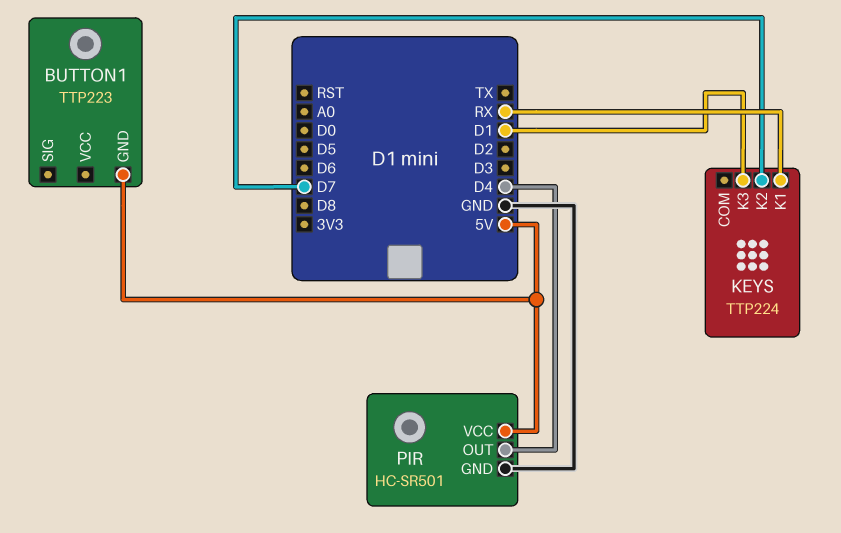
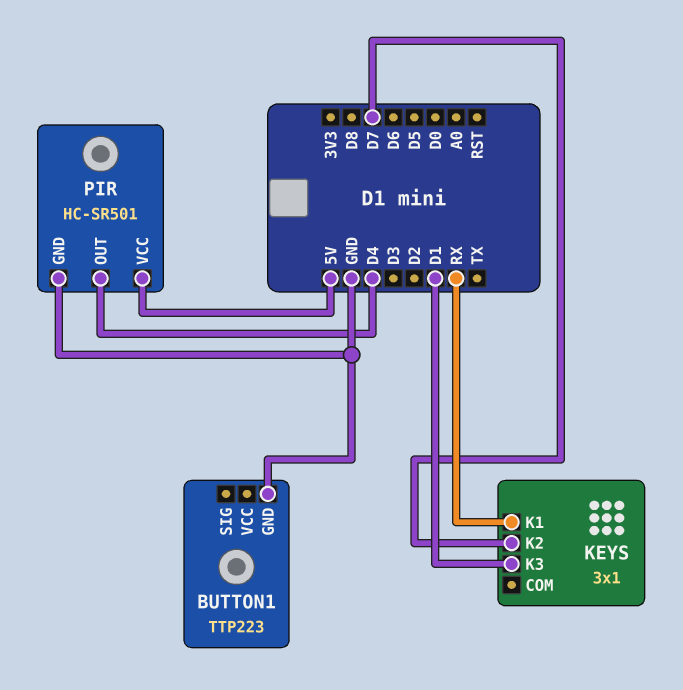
BUTTON1 pin GND: 5V -> GND
KEYS: TTP224 -> 3x1

